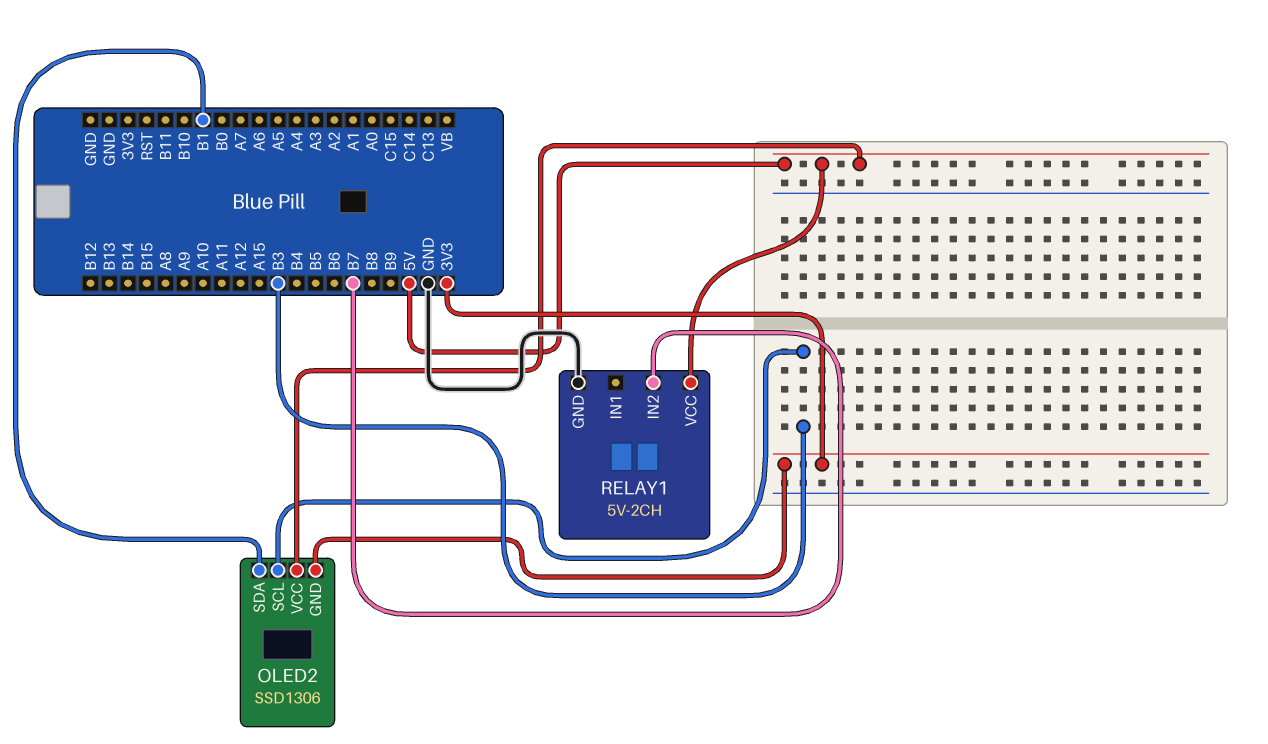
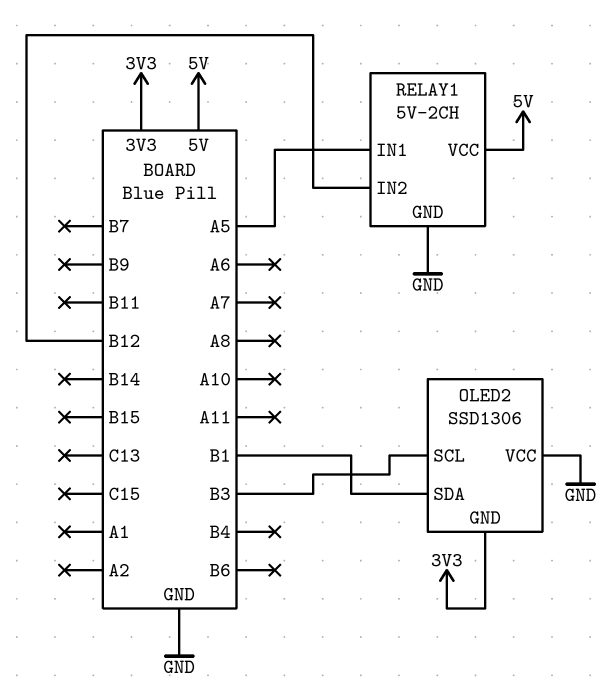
OLED2 pin VCC: 5V -> GND
RELAY1 pin IN1: none -> A5
RELAY1 pin IN2: B7 -> B12

